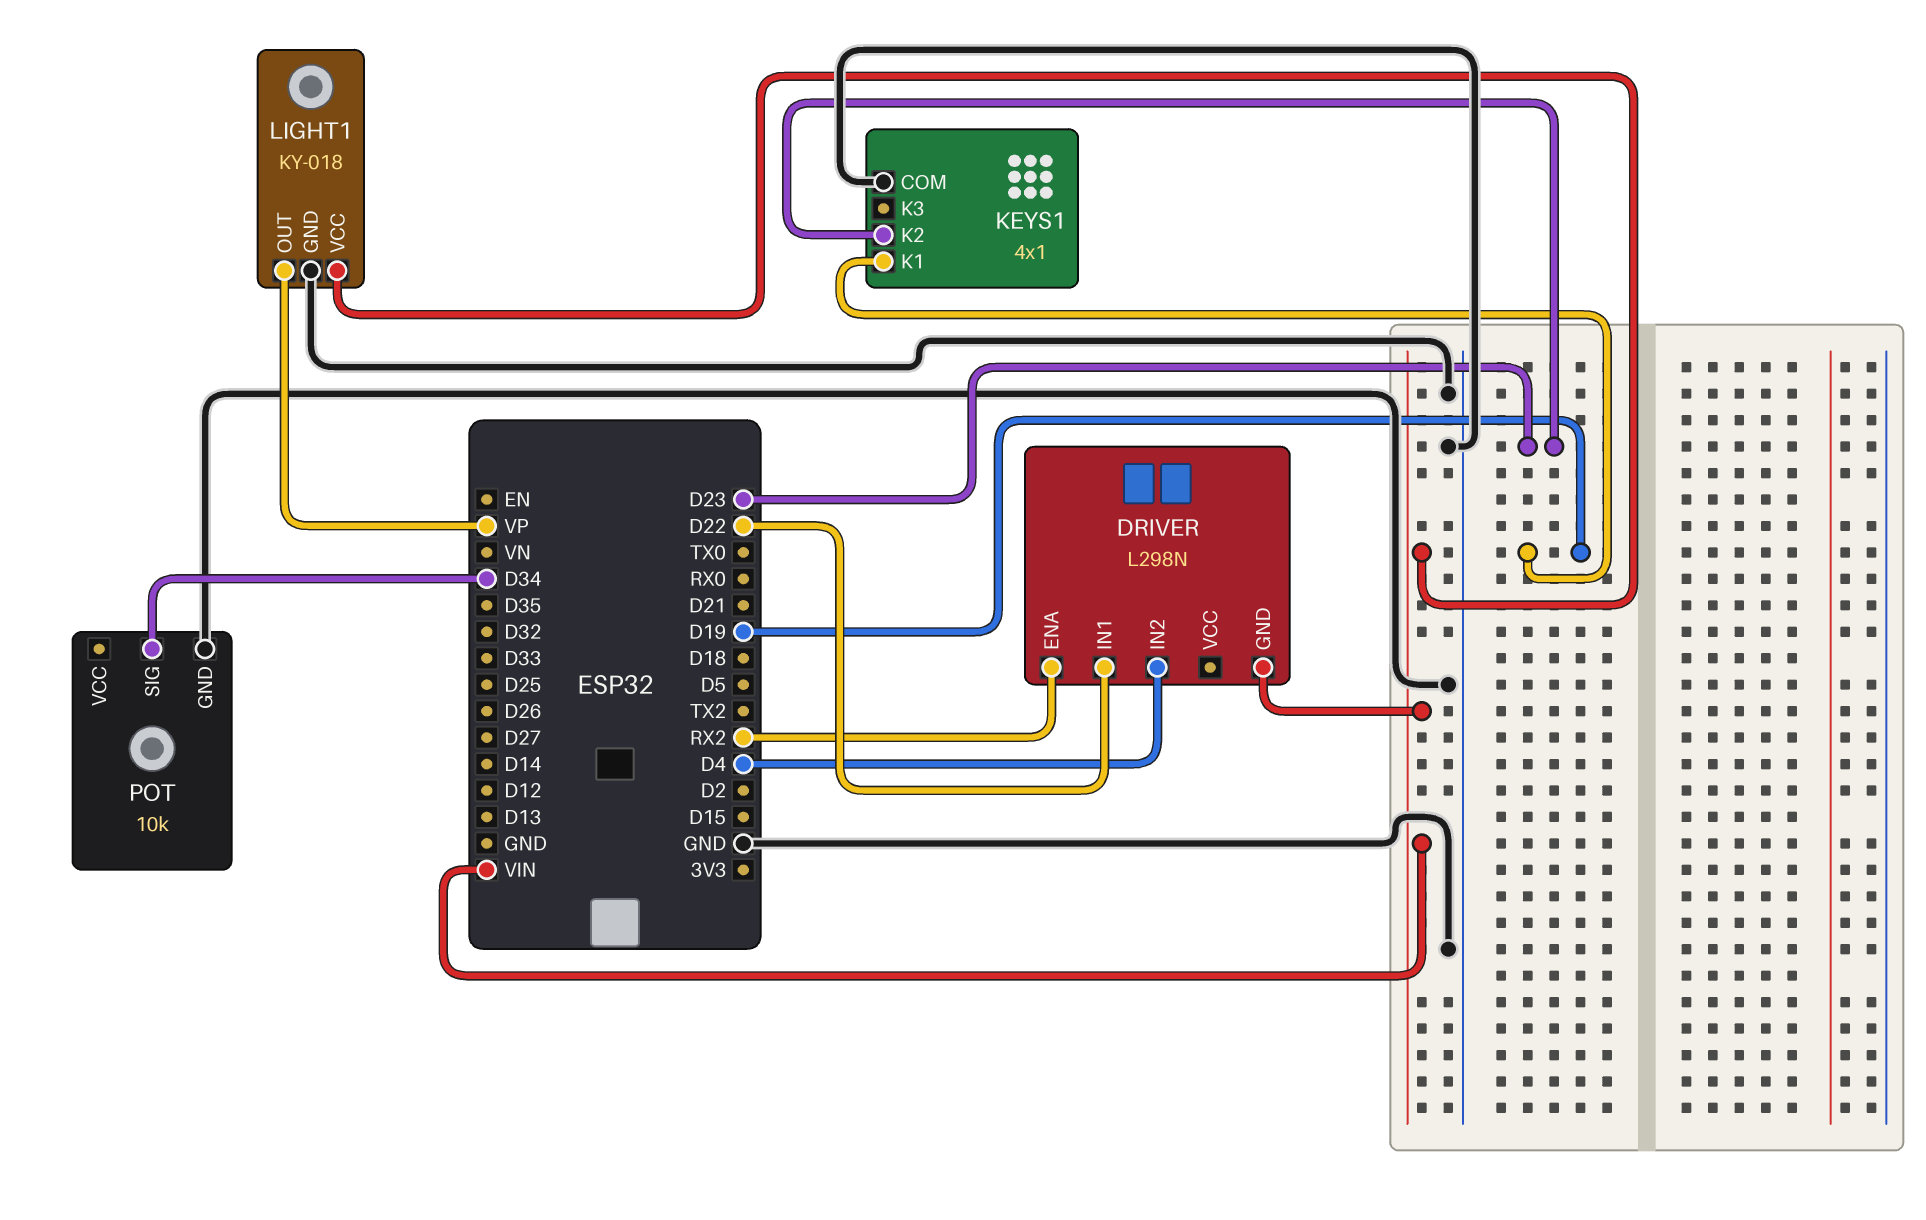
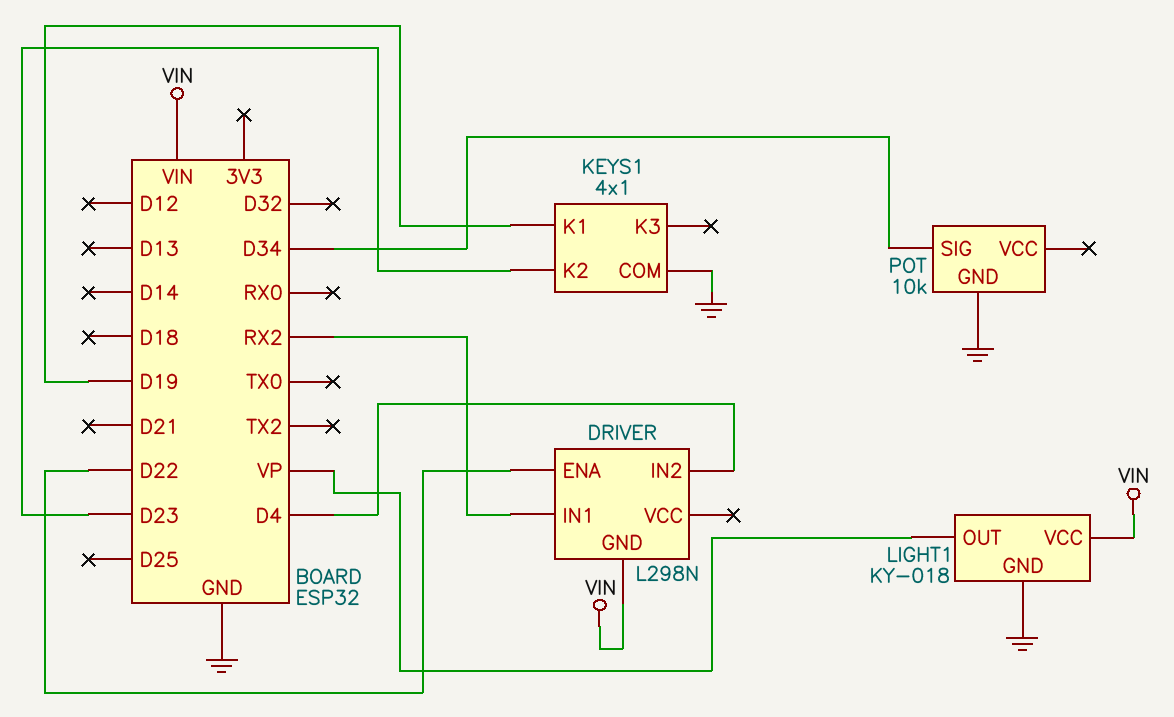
DRIVER pin ENA: RX2 -> D22
DRIVER pin IN1: D22 -> RX2

